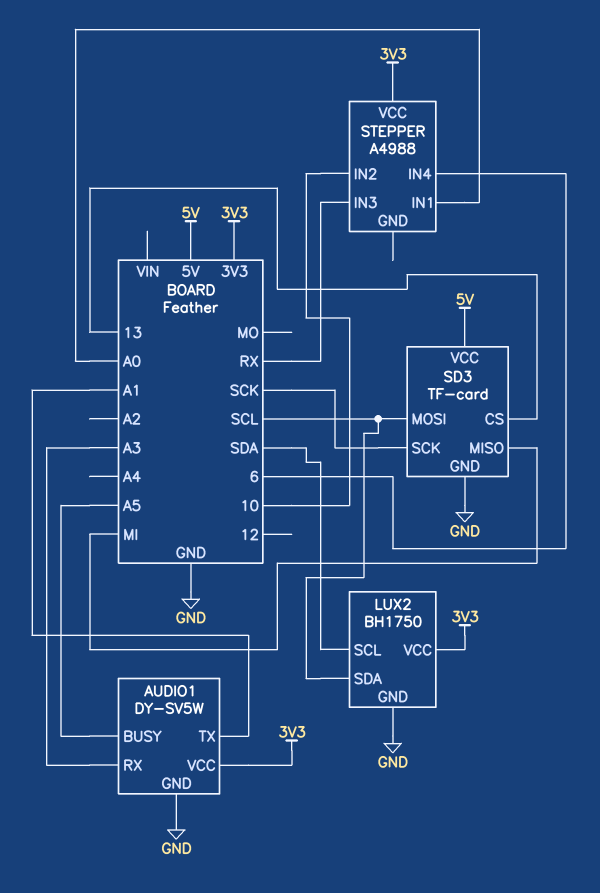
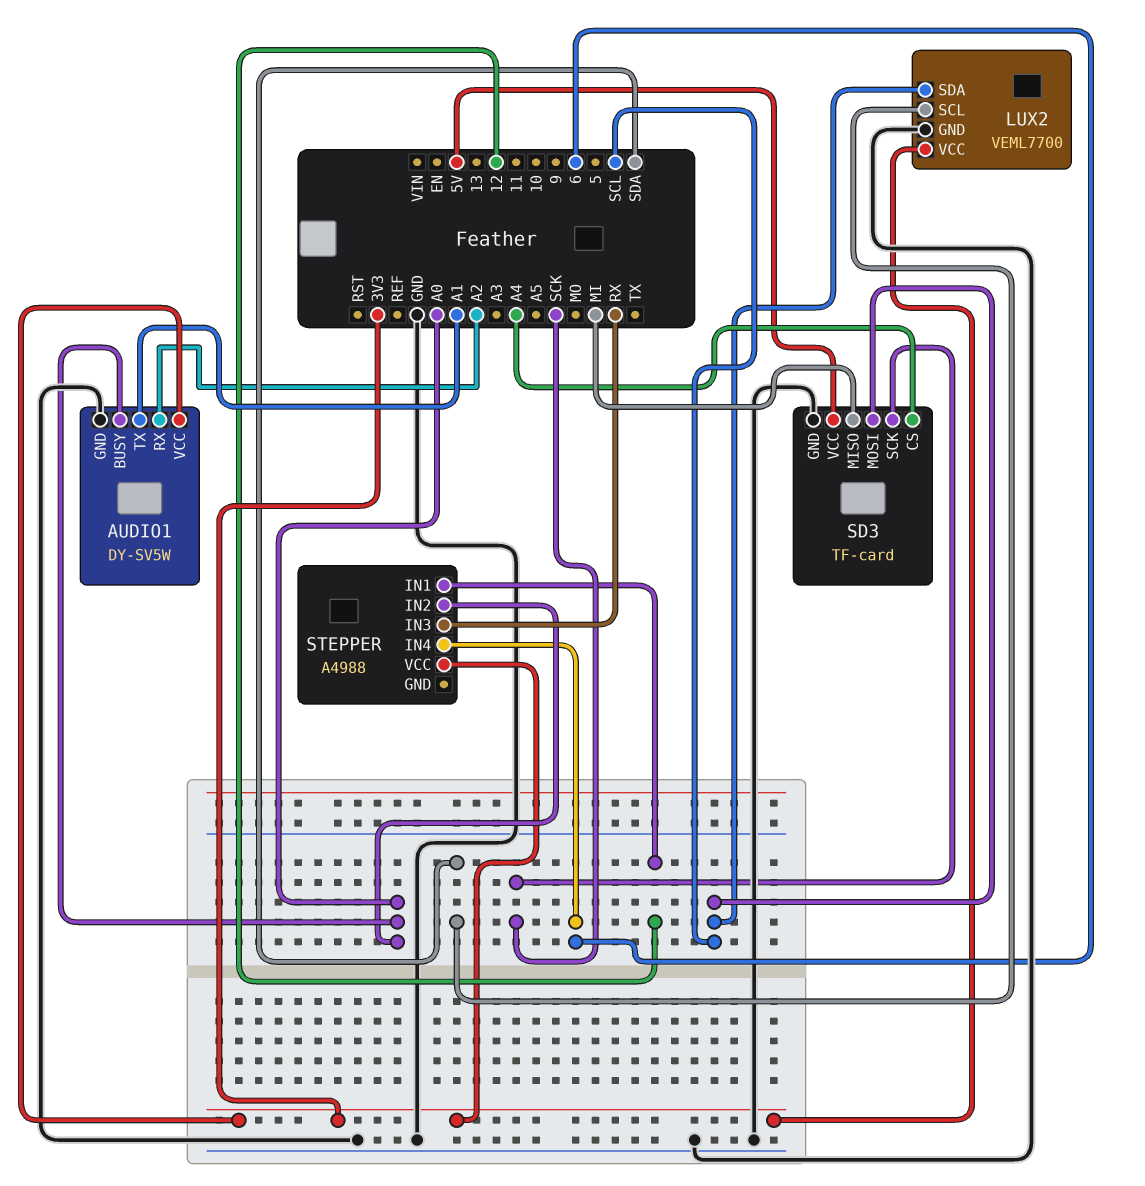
AUDIO1 pin BUSY: A5 -> A0
AUDIO1 pin RX: A3 -> A2
LUX2: BH1750 -> VEML7700
SD3 pin CS: 13 -> A4
STEPPER pin IN1: A0 -> 12
STEPPER pin IN2: 10 -> A0

